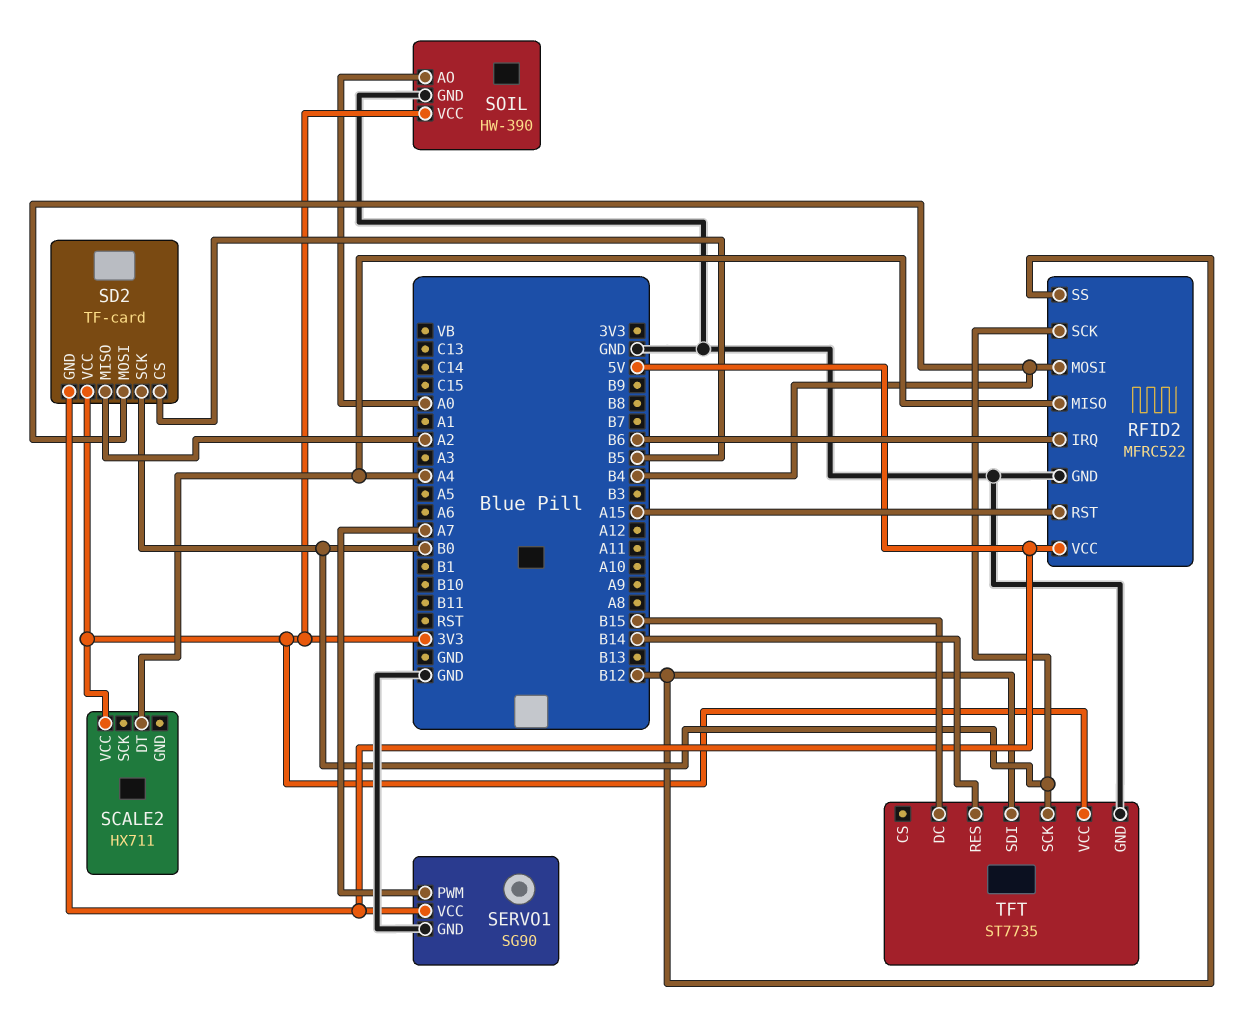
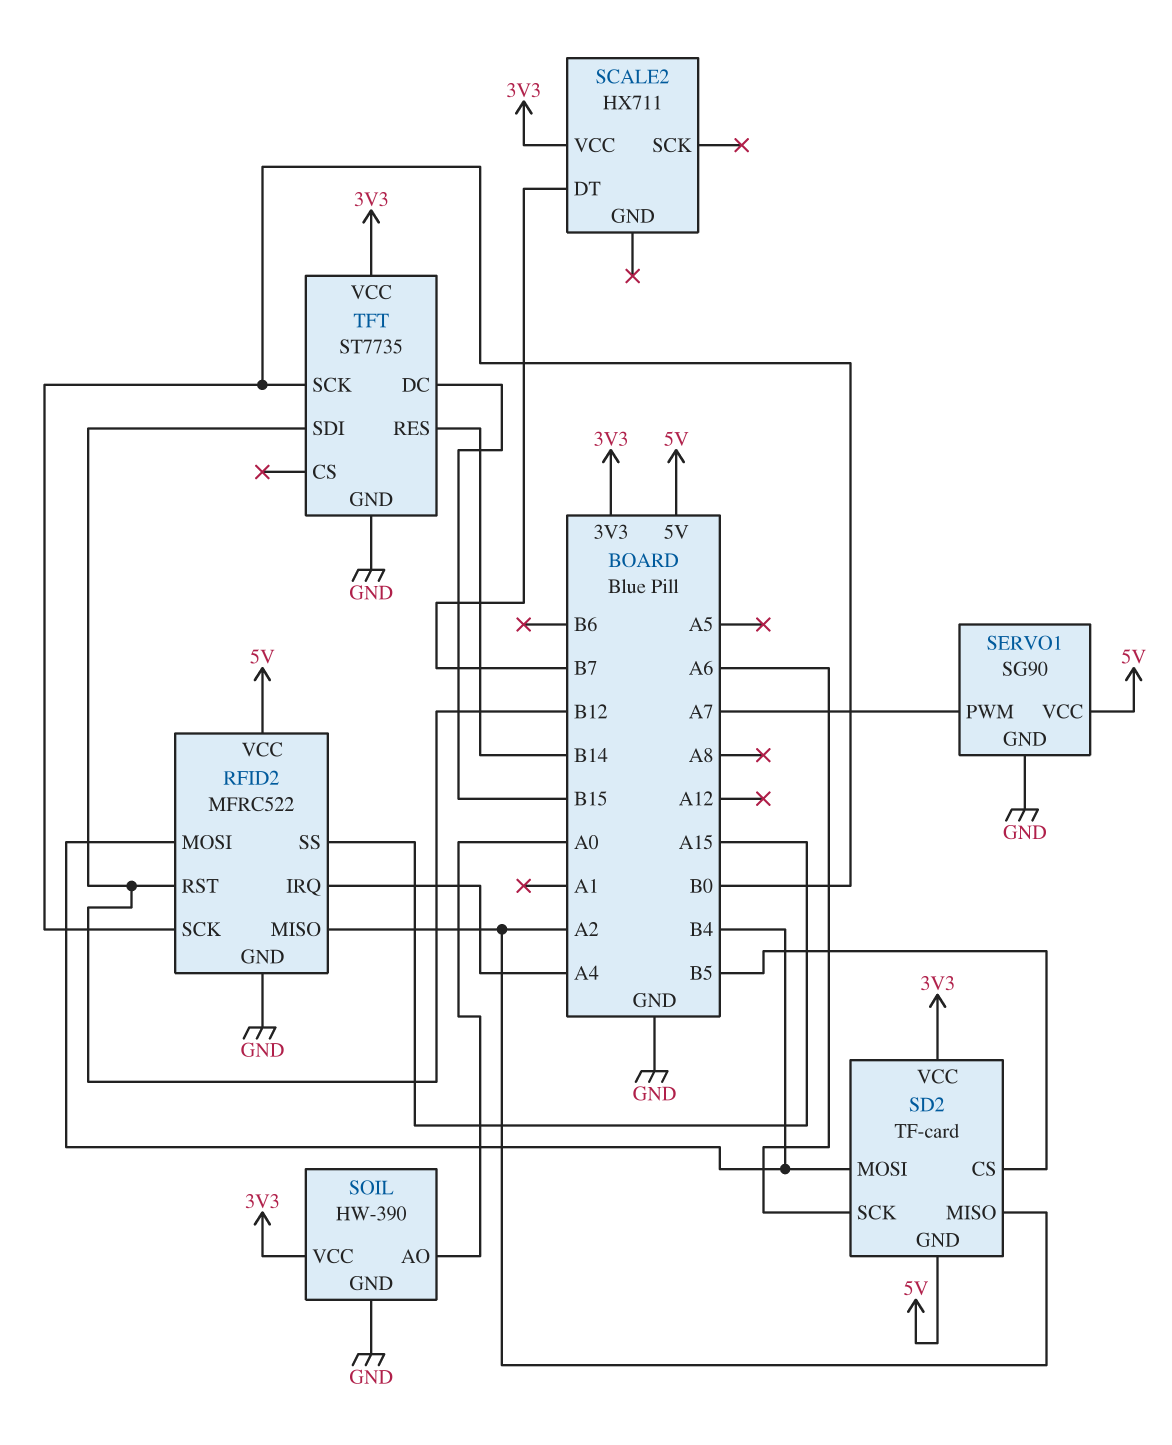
RFID2 pin IRQ: B6 -> A4
RFID2 pin MISO: A4 -> A2
RFID2 pin RST: A15 -> B12
RFID2 pin SS: B12 -> A15
SCALE2 pin DT: A4 -> B7
SD2 pin SCK: B0 -> A6

